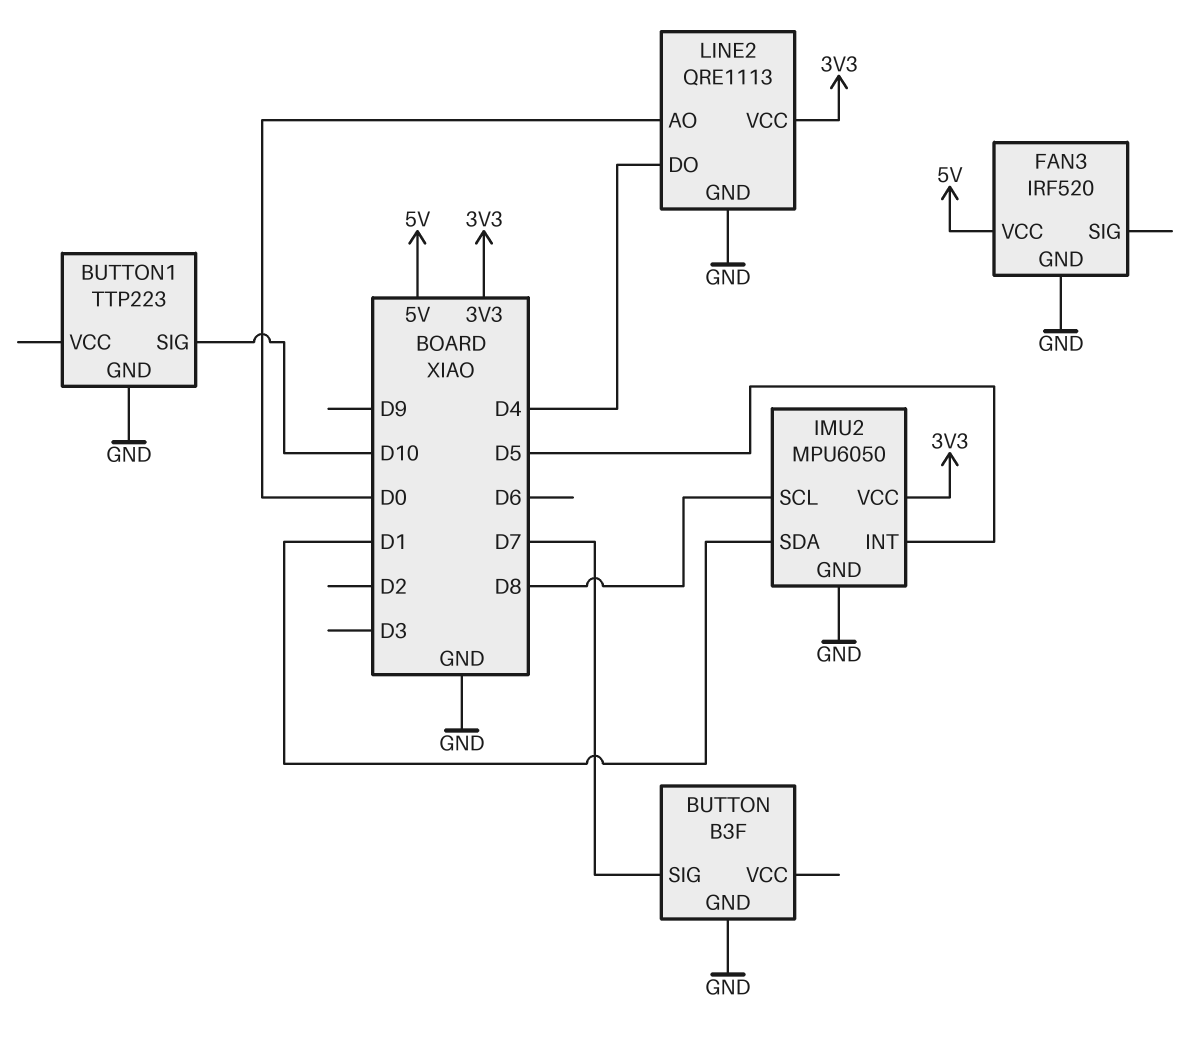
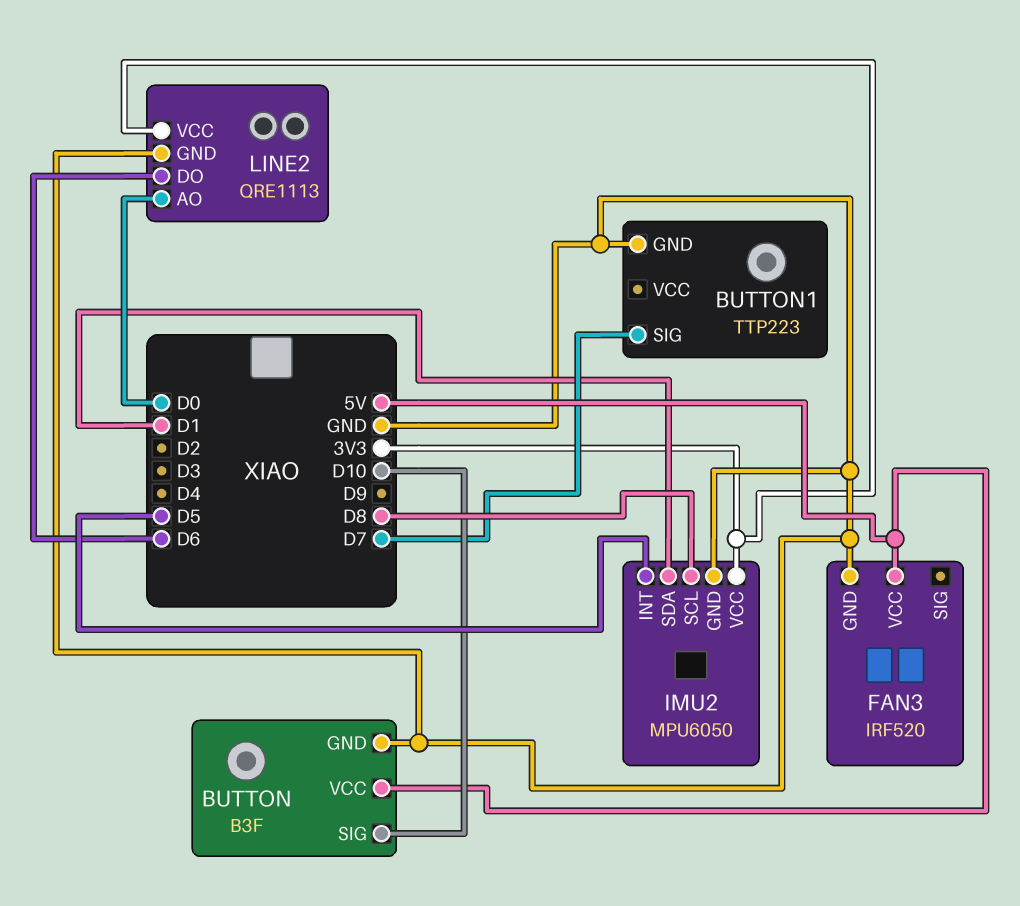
BUTTON pin SIG: D7 -> D10
BUTTON pin VCC: none -> 5V
BUTTON1 pin SIG: D10 -> D7
LINE2 pin DO: D4 -> D6

